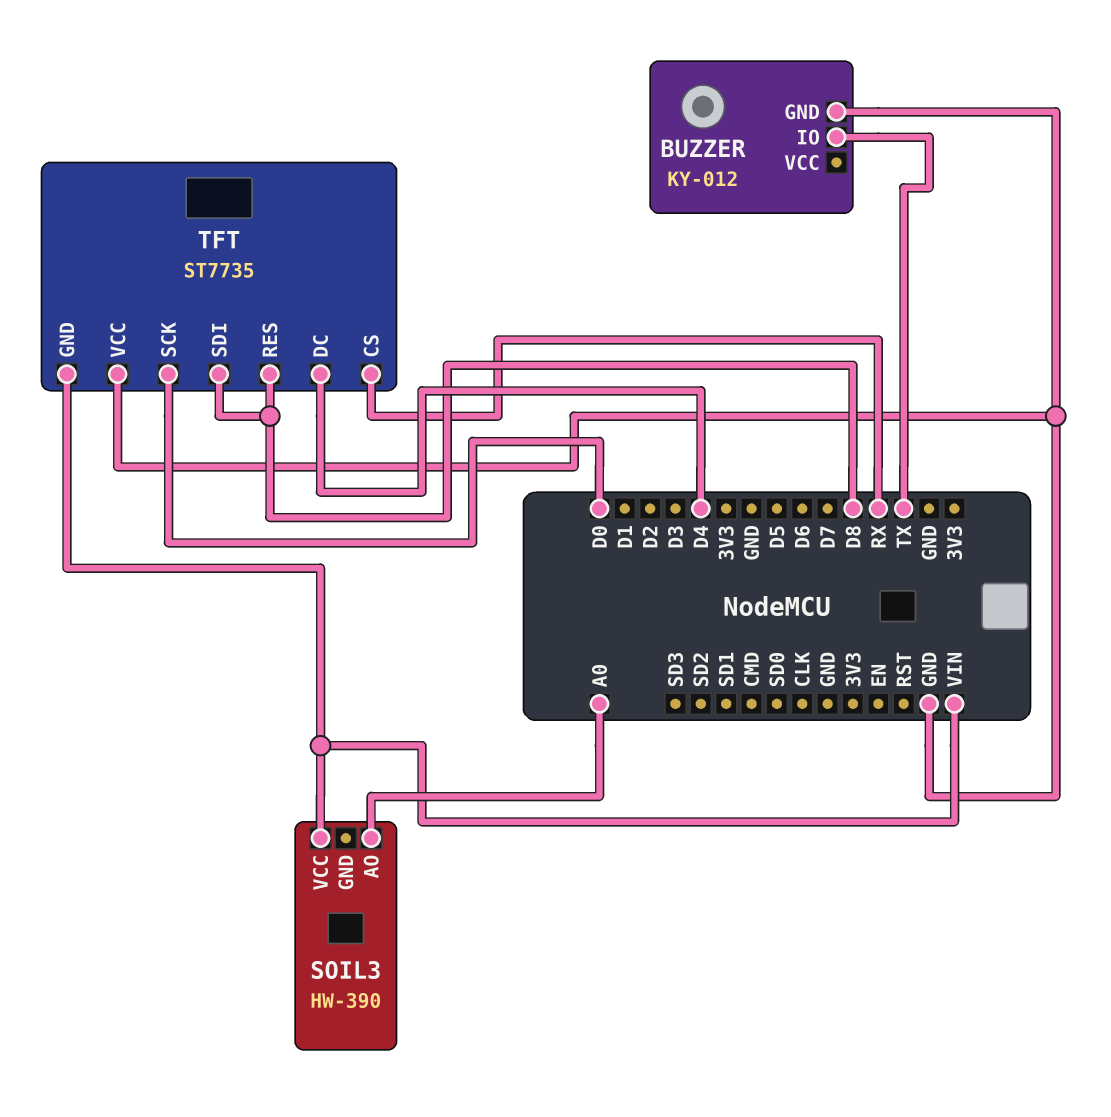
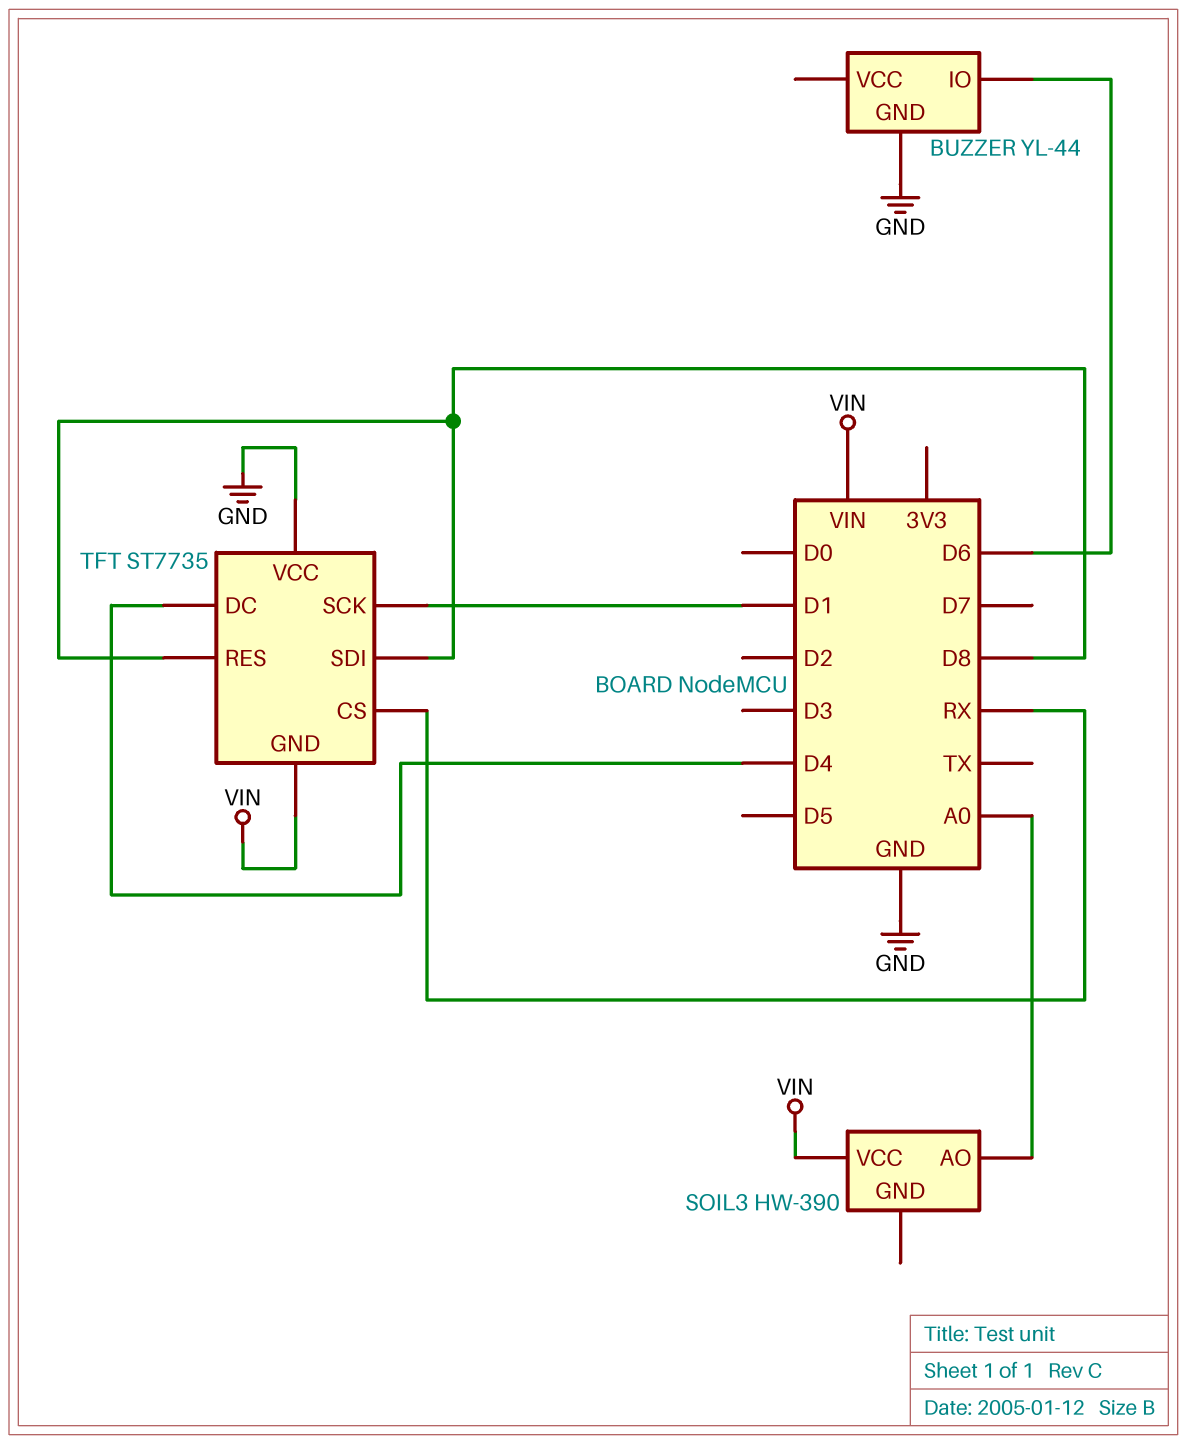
BUZZER: KY-012 -> YL-44
BUZZER pin IO: TX -> D6
TFT pin SCK: D0 -> D1

